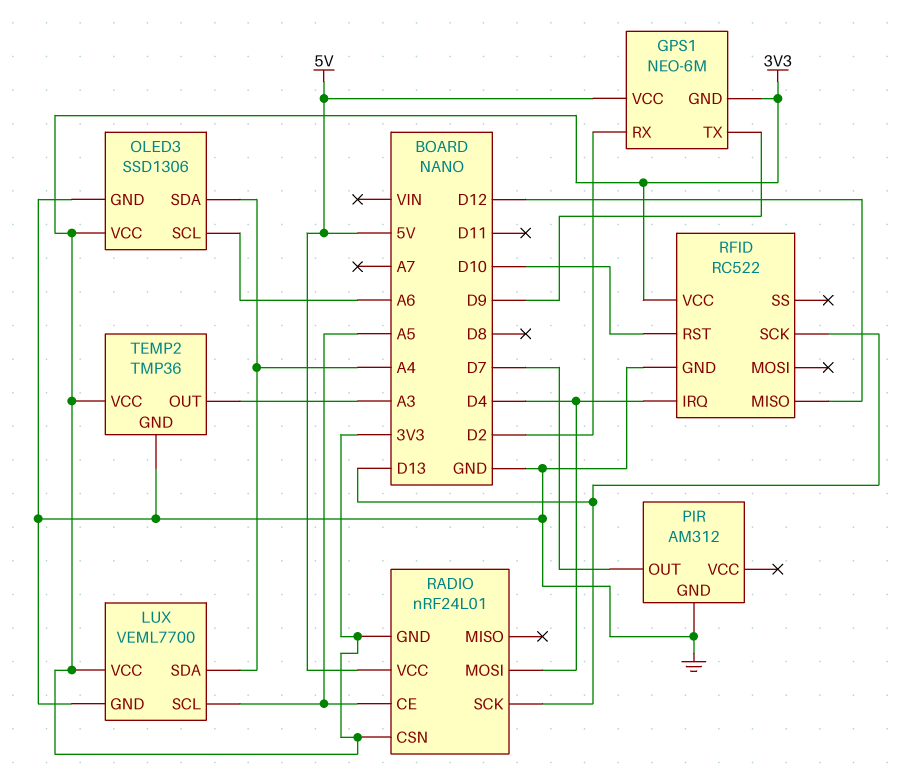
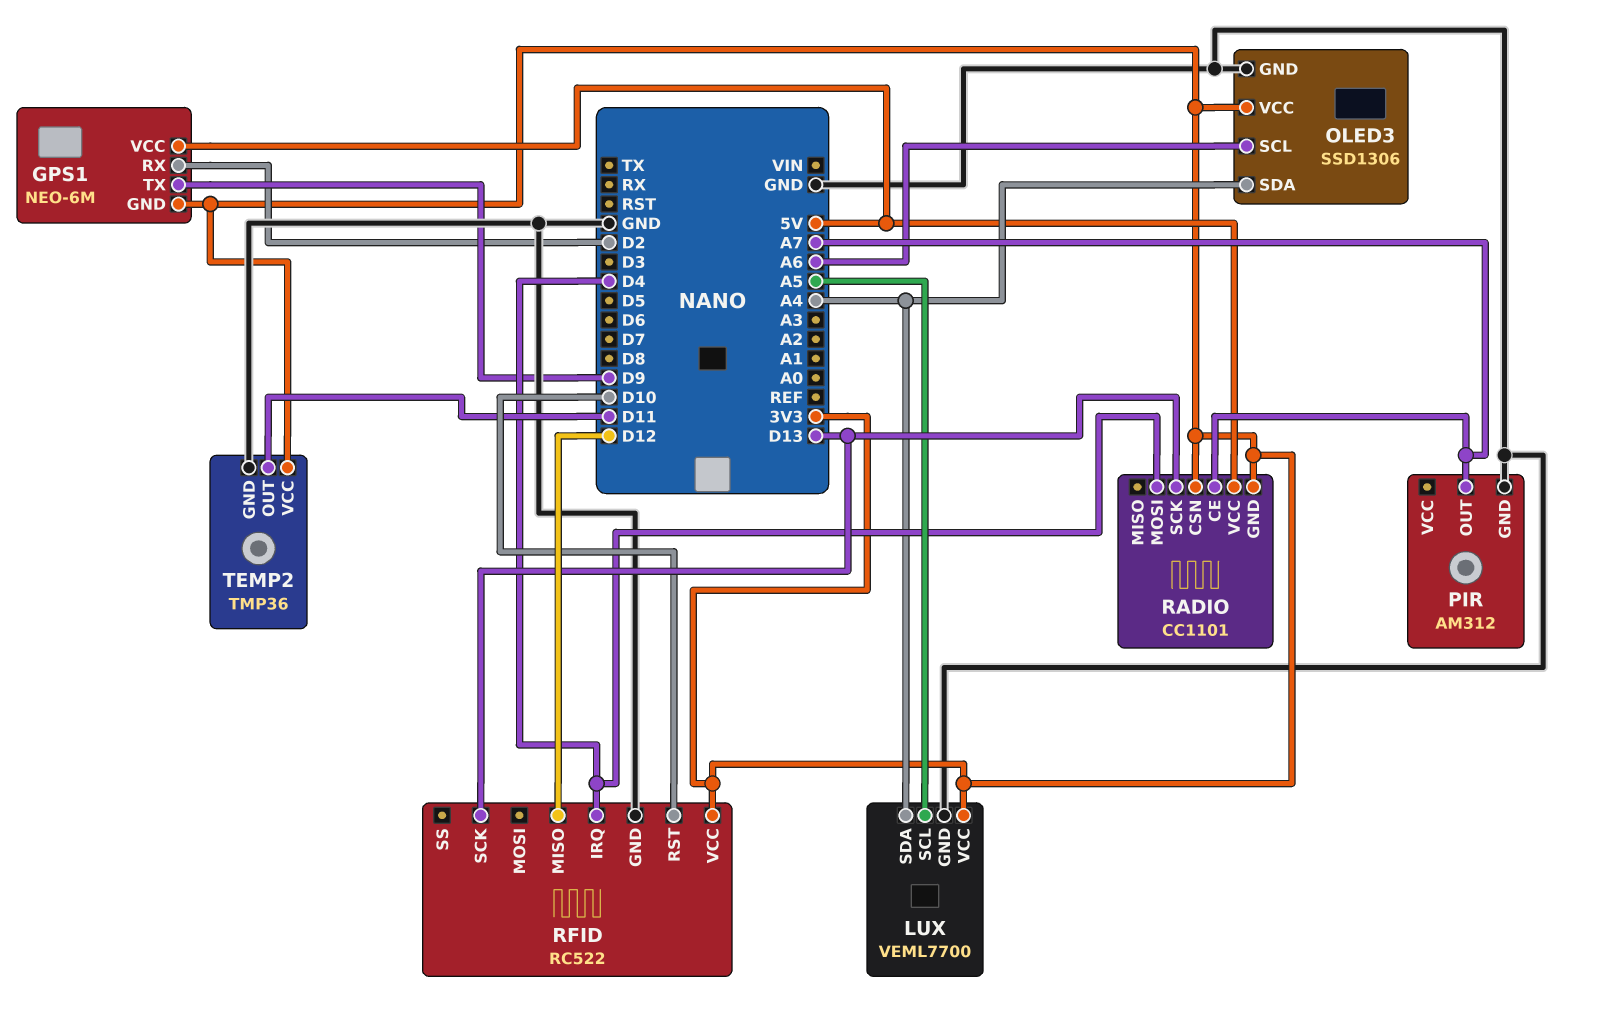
PIR pin OUT: D7 -> A7
RADIO: nRF24L01 -> CC1101
RADIO pin CE: A5 -> A7
TEMP2 pin OUT: A3 -> D11

